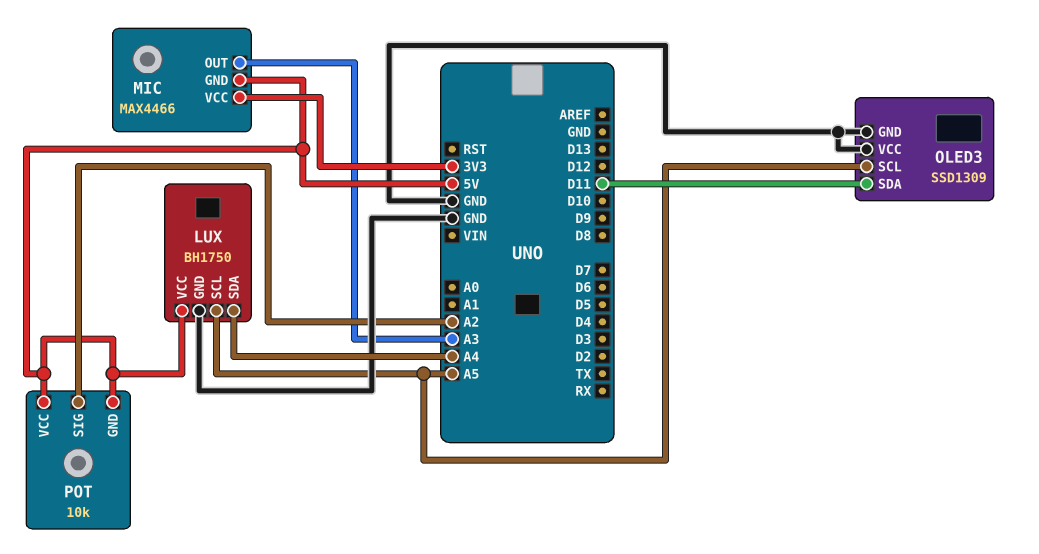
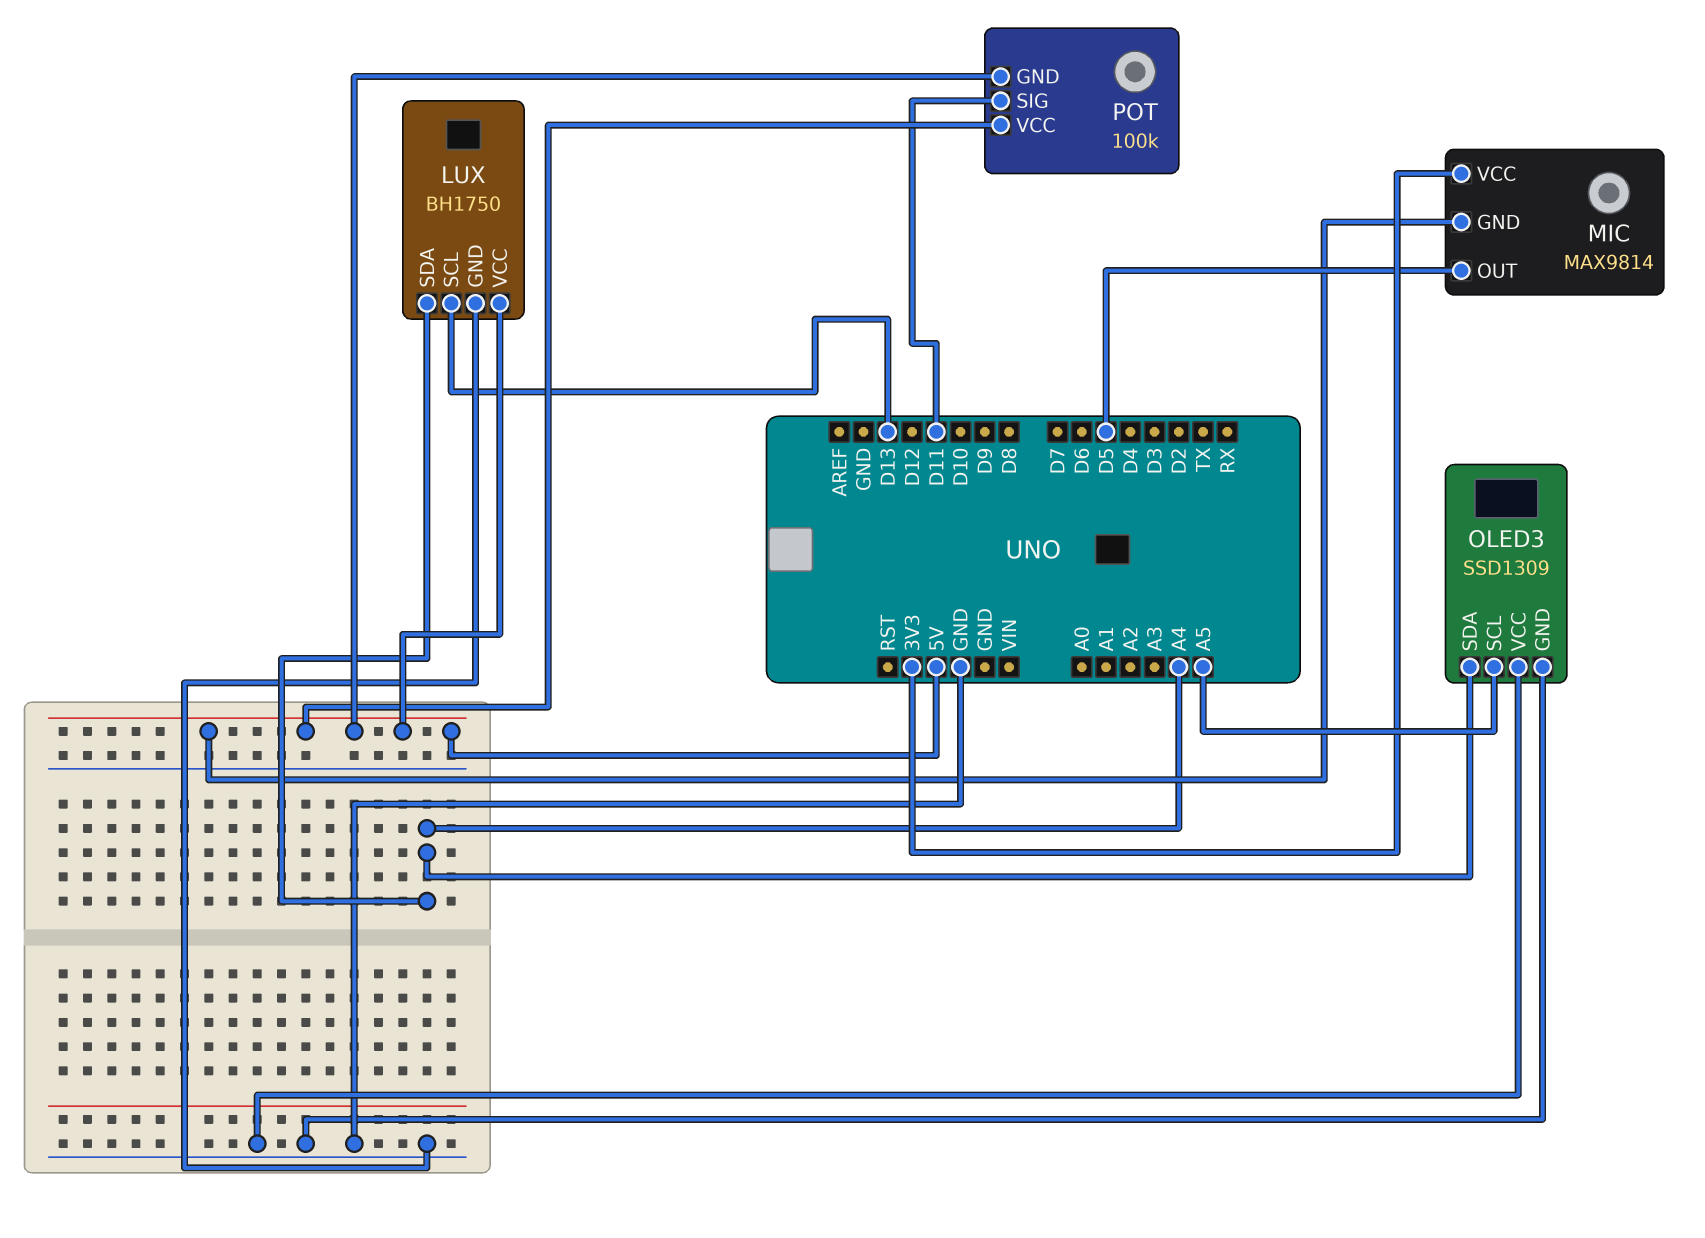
LUX pin SCL: A5 -> D13
MIC: MAX4466 -> MAX9814
MIC pin OUT: A3 -> D5
OLED3 pin SDA: D11 -> A4
POT: 10k -> 100k
POT pin SIG: A2 -> D11

